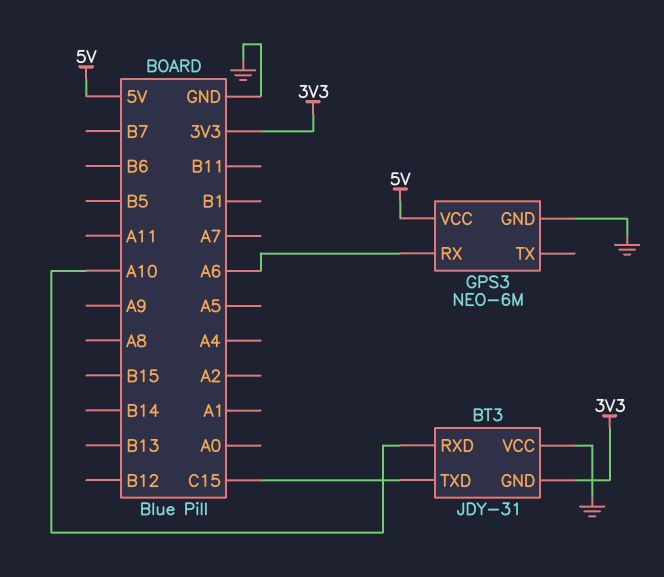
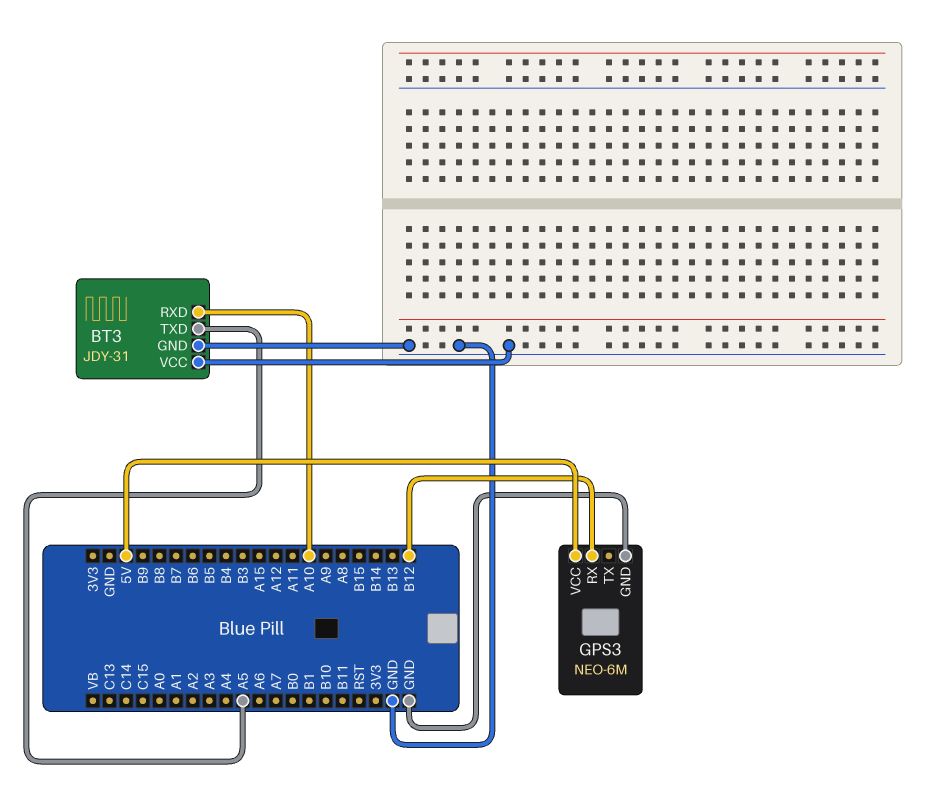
BT3 pin GND: 3V3 -> GND
BT3 pin TXD: C15 -> A5
GPS3 pin RX: A6 -> B12

